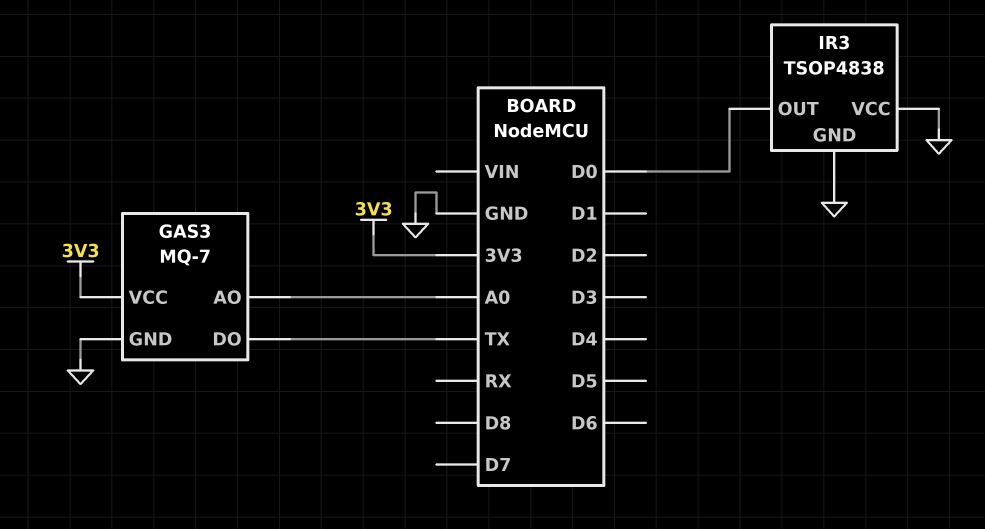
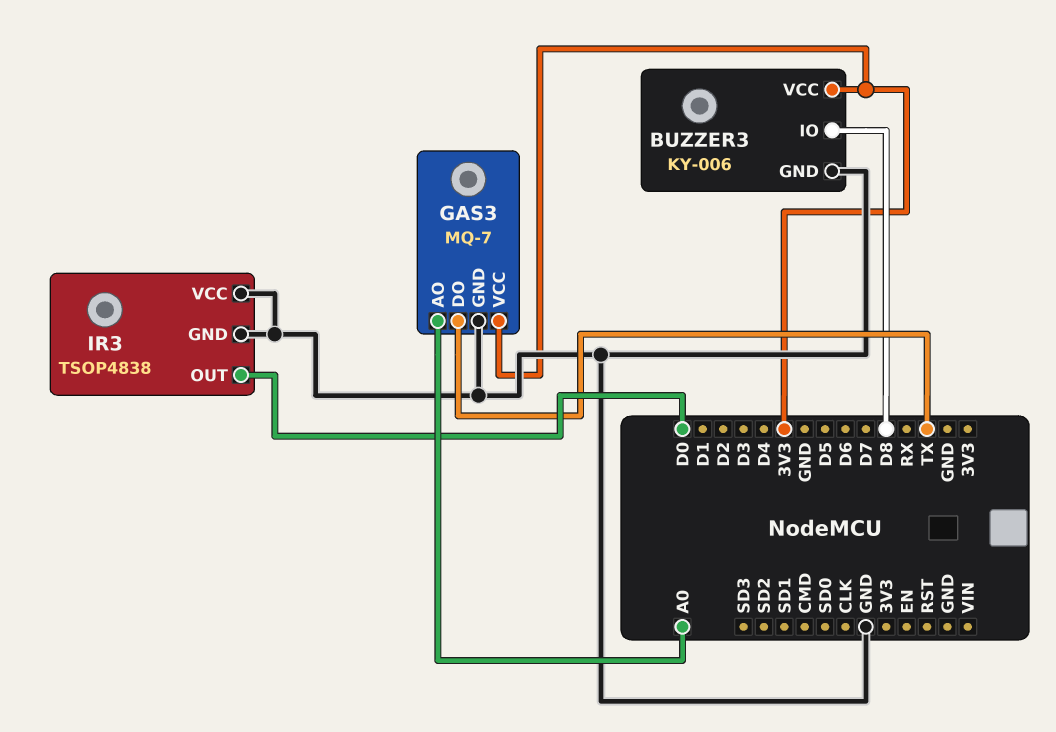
BUZZER3: none -> KY-006
BUZZER3 pin GND: none -> GND
BUZZER3 pin IO: none -> D8
BUZZER3 pin VCC: none -> 3V3

